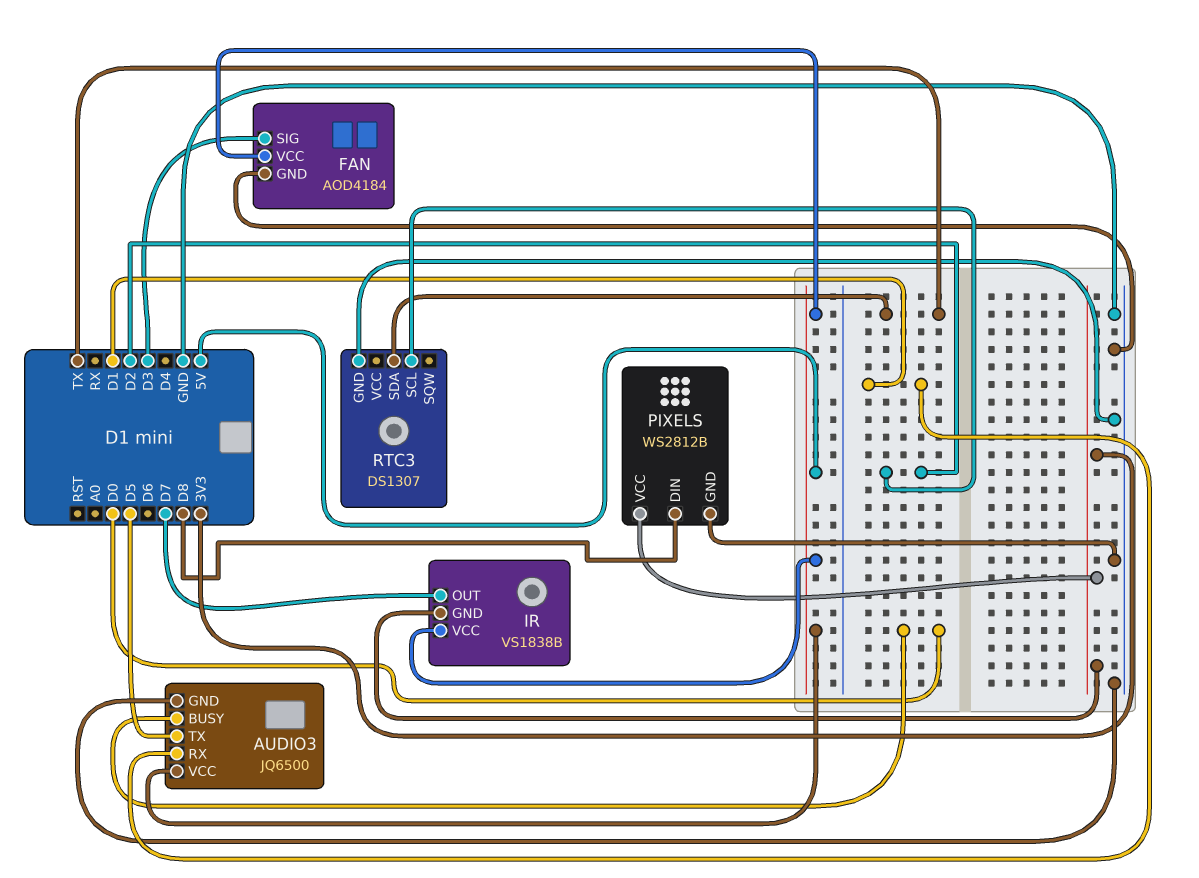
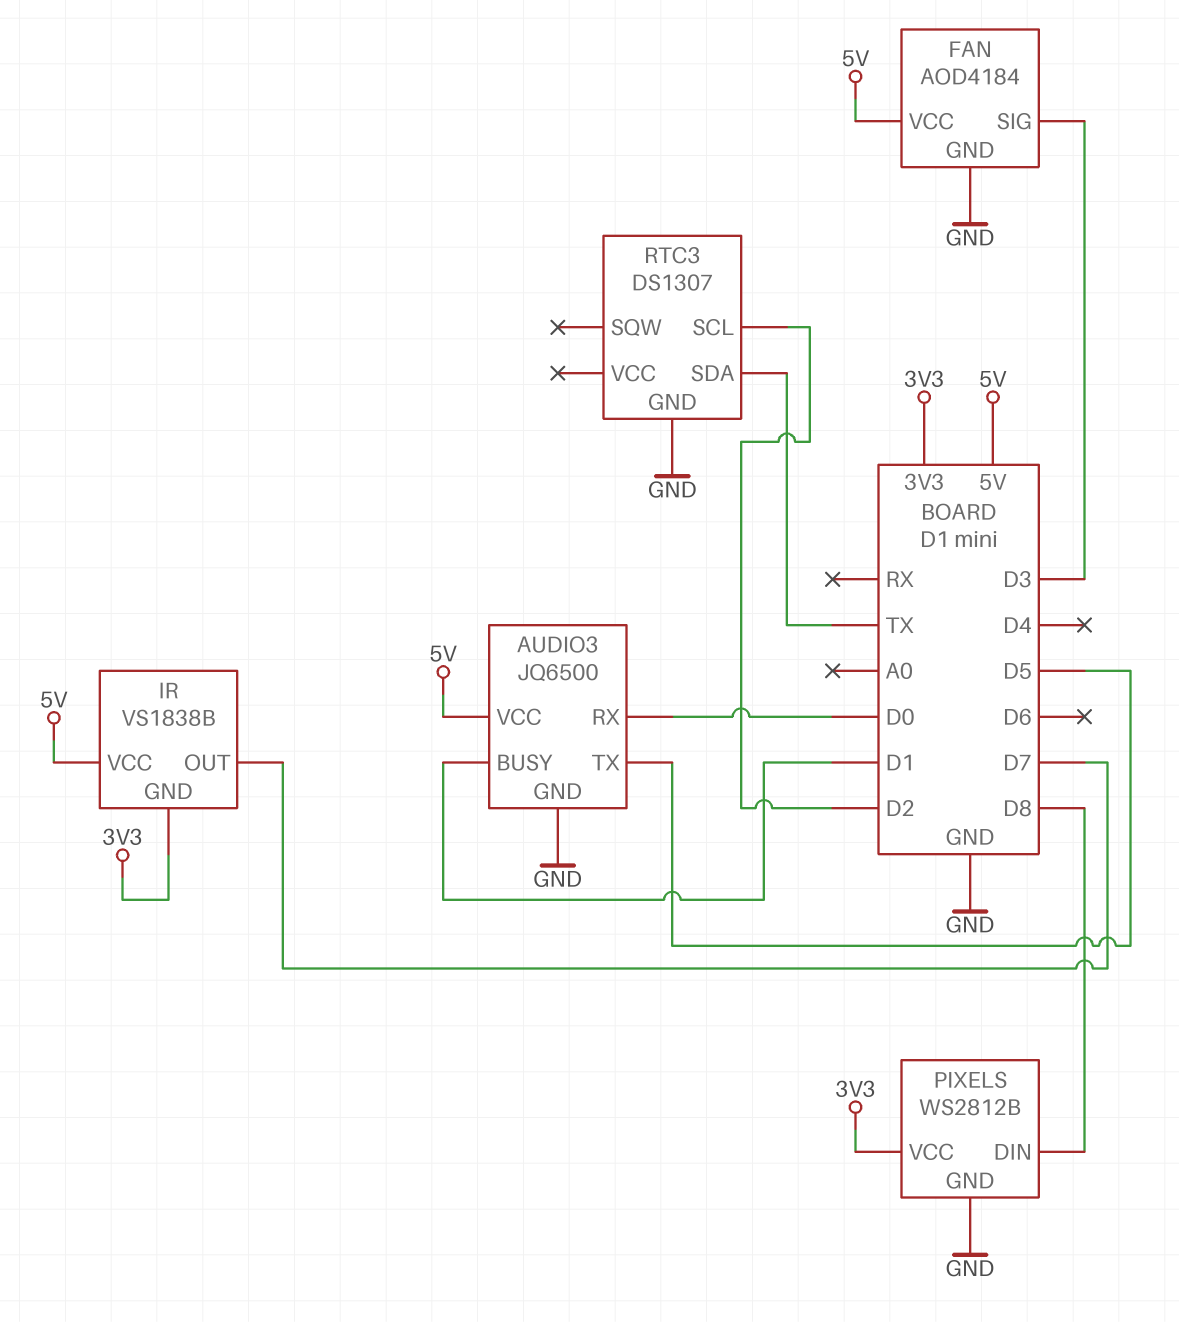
AUDIO3 pin BUSY: D0 -> D1
AUDIO3 pin RX: D1 -> D0

